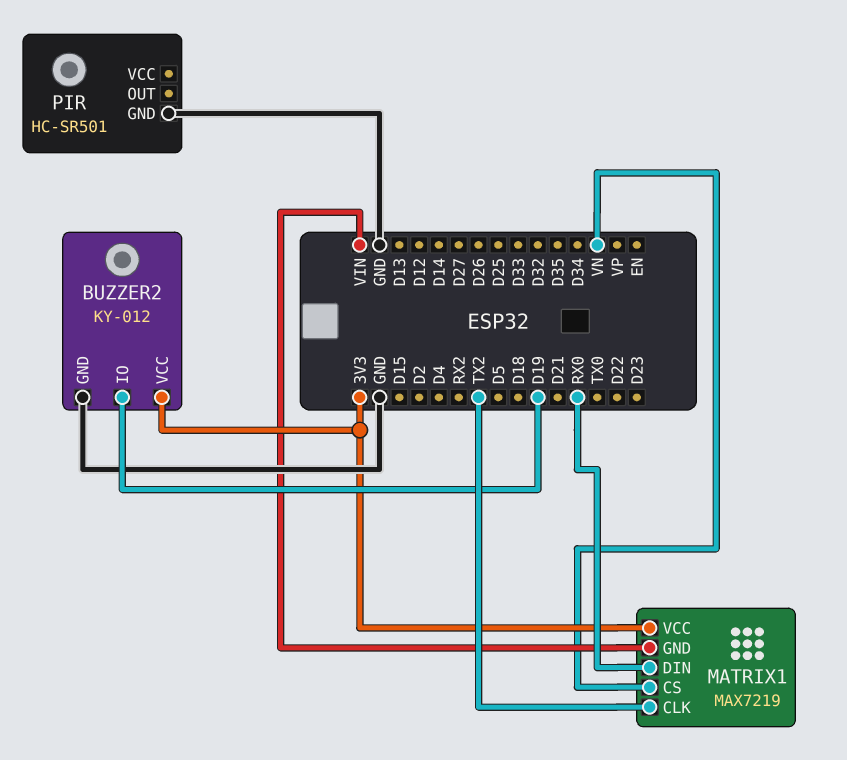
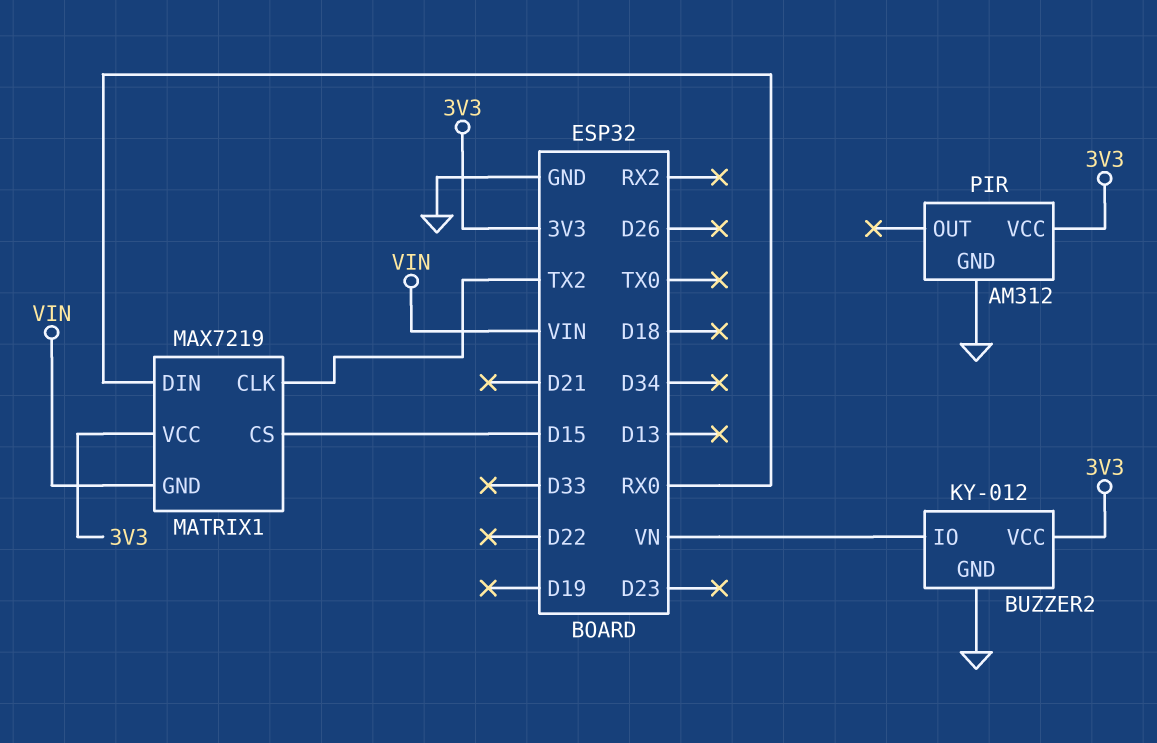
BUZZER2 pin IO: D19 -> VN
MATRIX1 pin CS: VN -> D15
PIR: HC-SR501 -> AM312
PIR pin VCC: none -> 3V3

